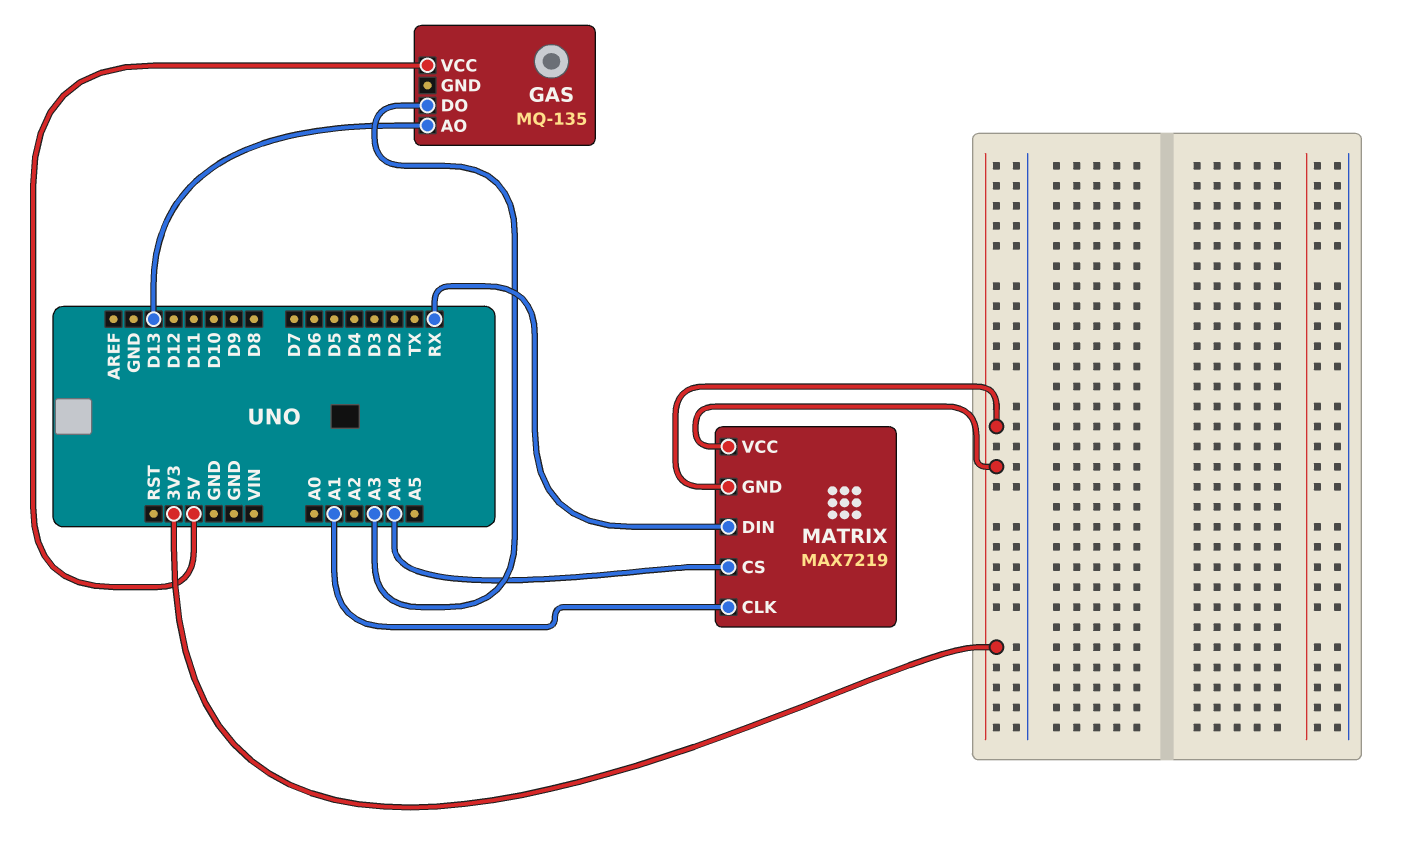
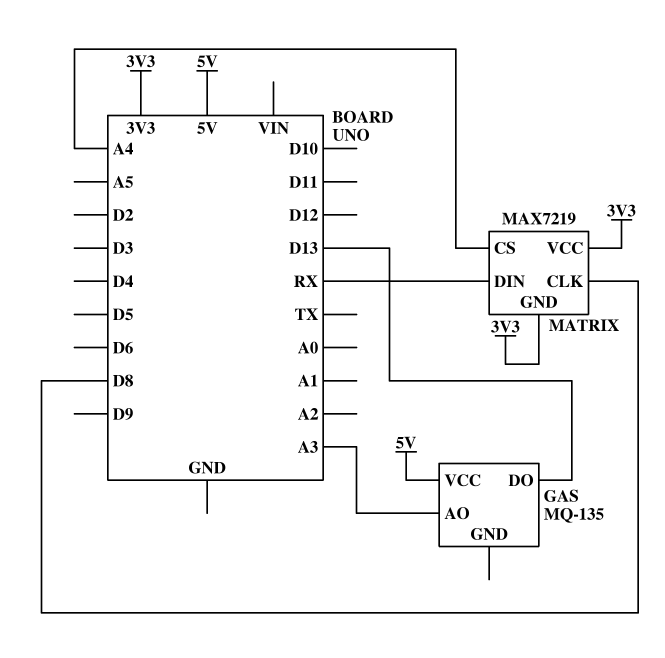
GAS pin AO: D13 -> A3
GAS pin DO: A3 -> D13
MATRIX pin CLK: A1 -> D8

